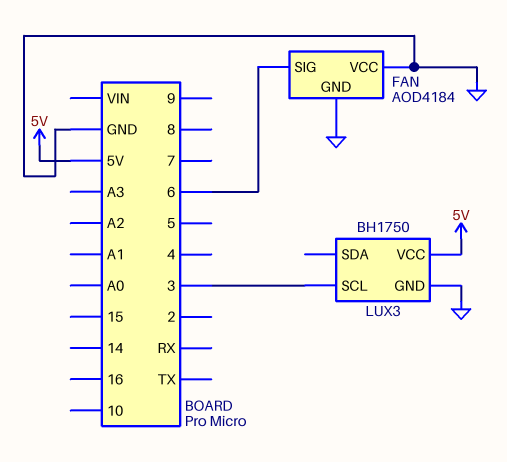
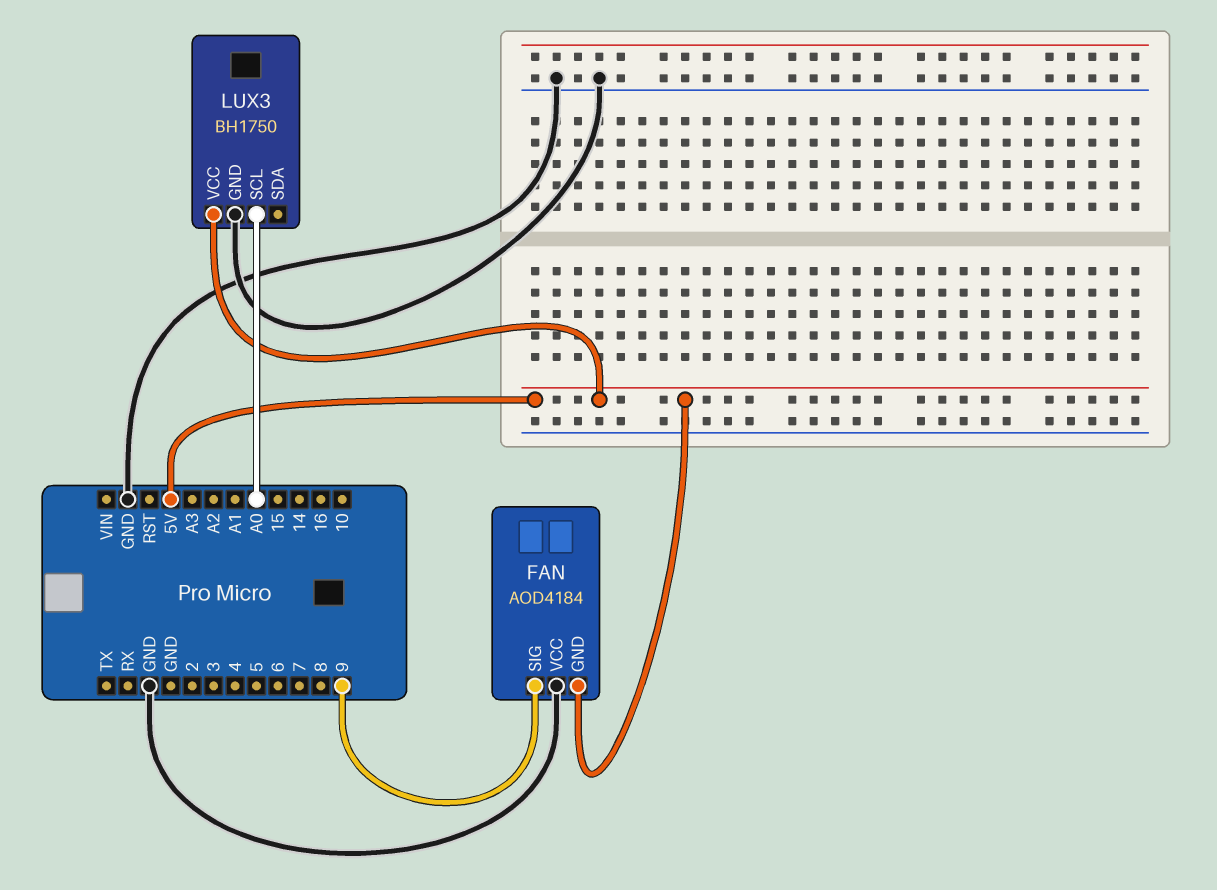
FAN pin GND: GND -> 5V
FAN pin SIG: 6 -> 9
LUX3 pin SCL: 3 -> A0

